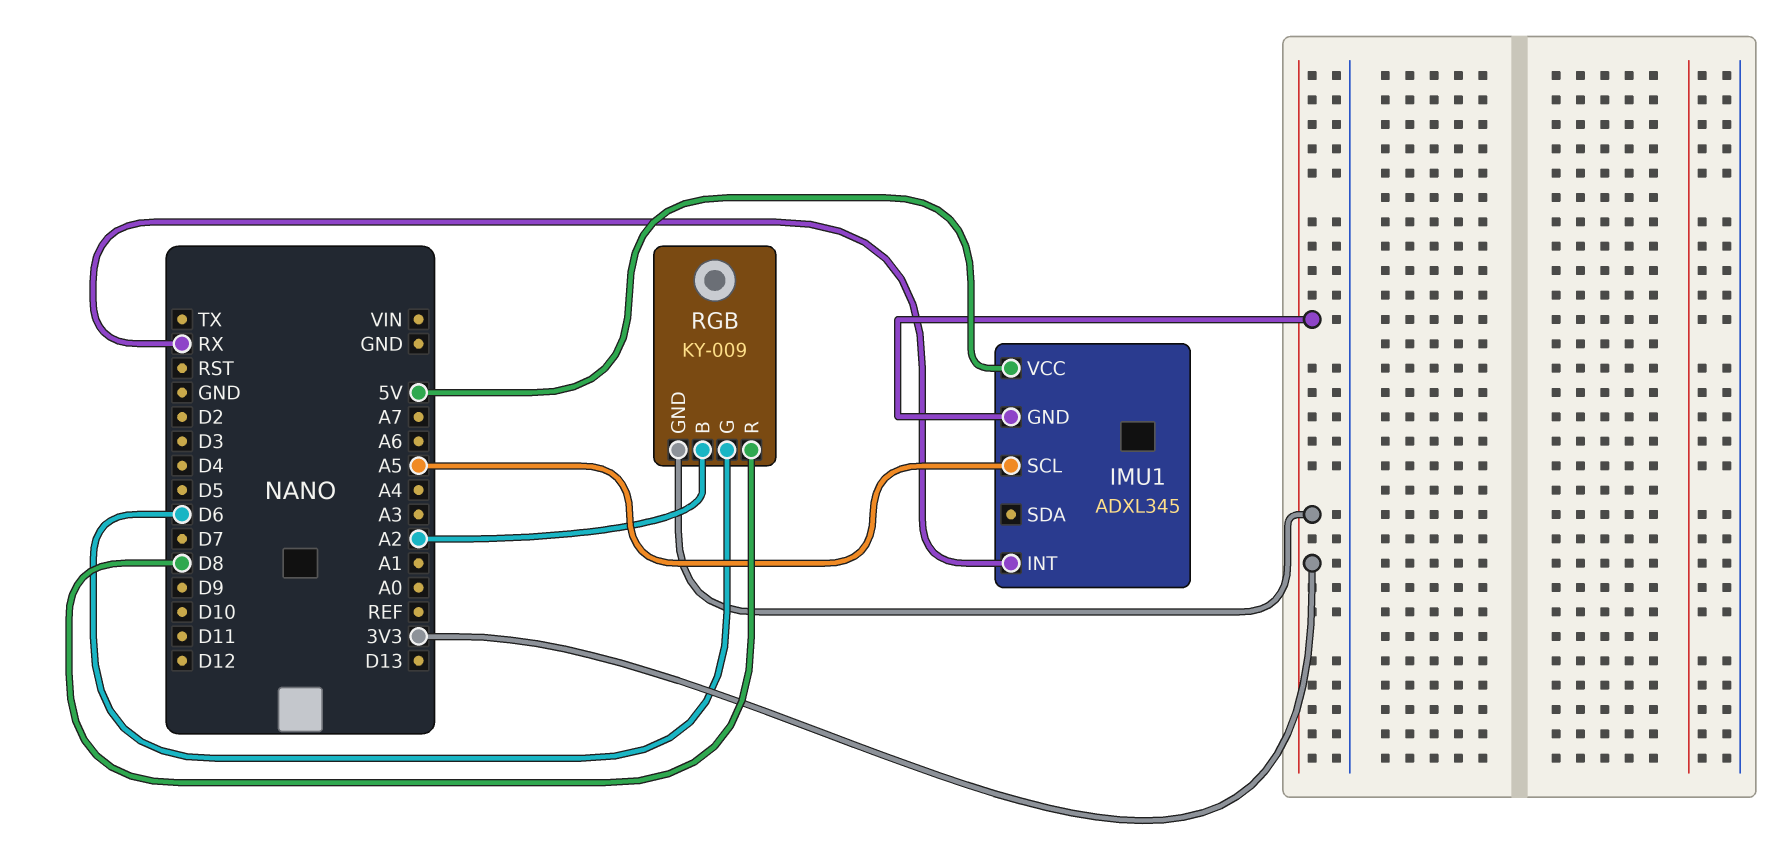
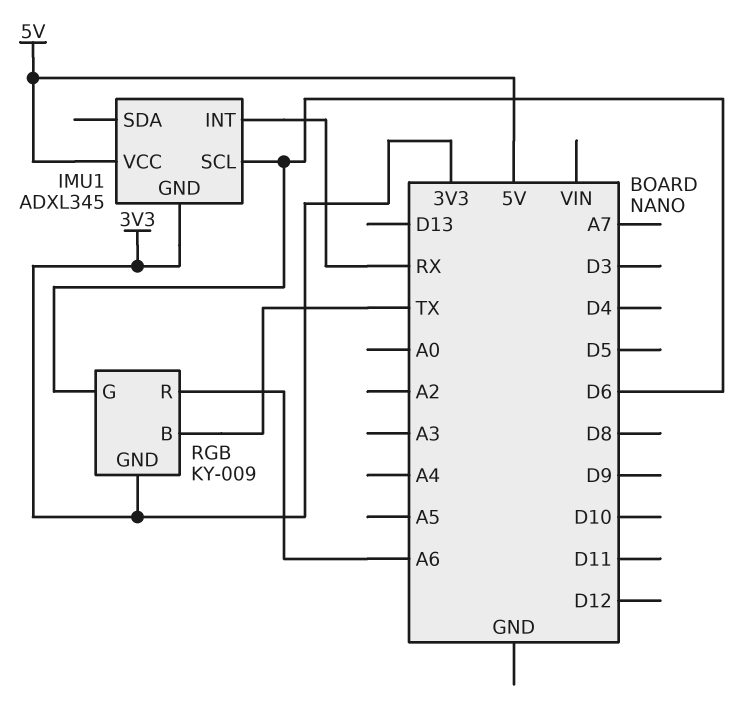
IMU1 pin SCL: A5 -> D6
RGB pin B: A2 -> TX
RGB pin R: D8 -> A6

